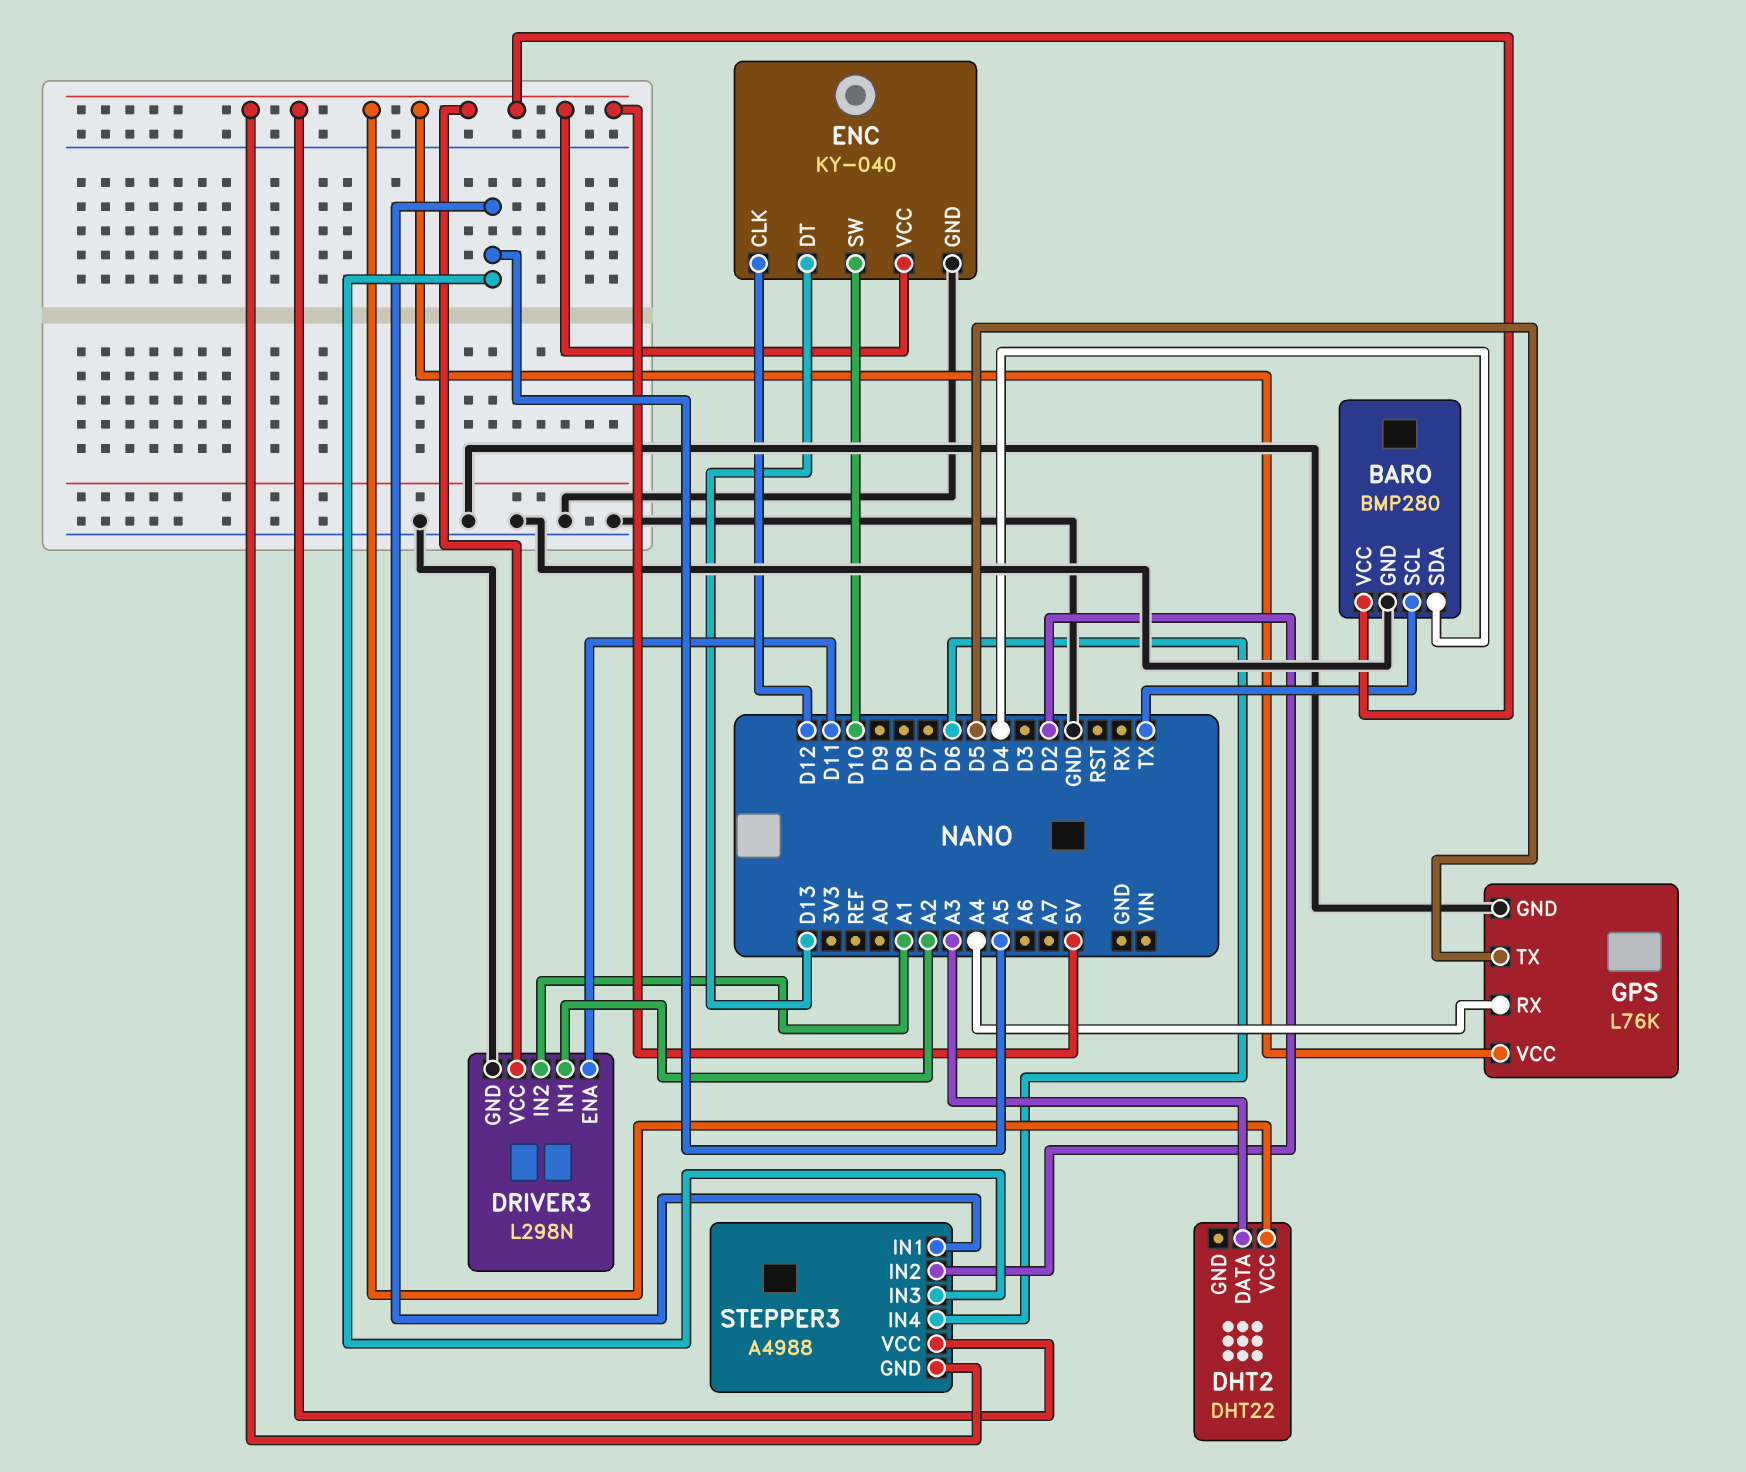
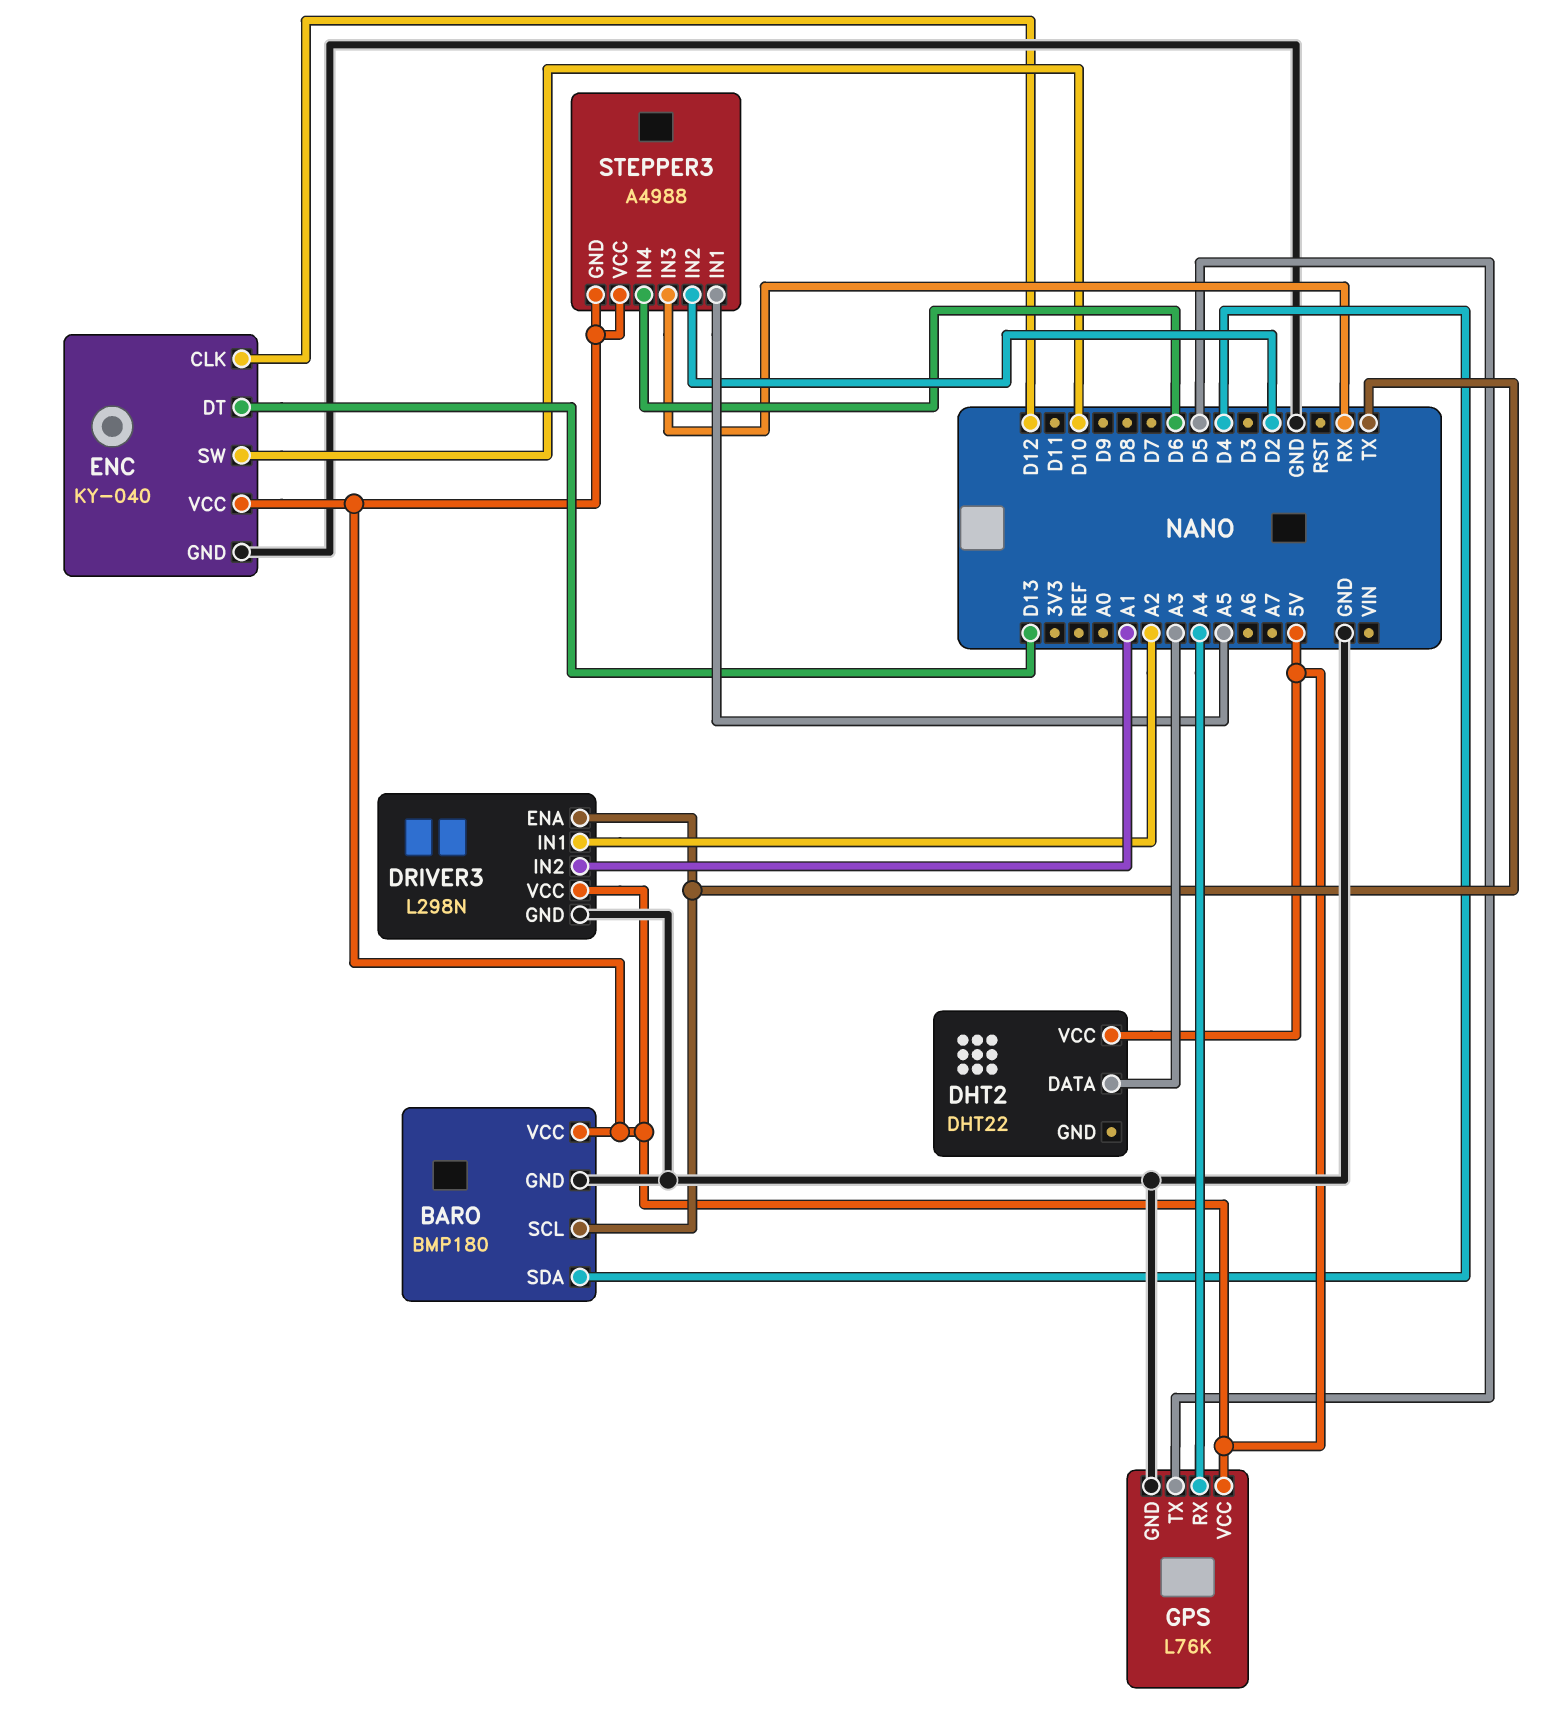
BARO: BMP280 -> BMP180
DRIVER3 pin ENA: D11 -> TX
STEPPER3 pin IN3: A5 -> RX

